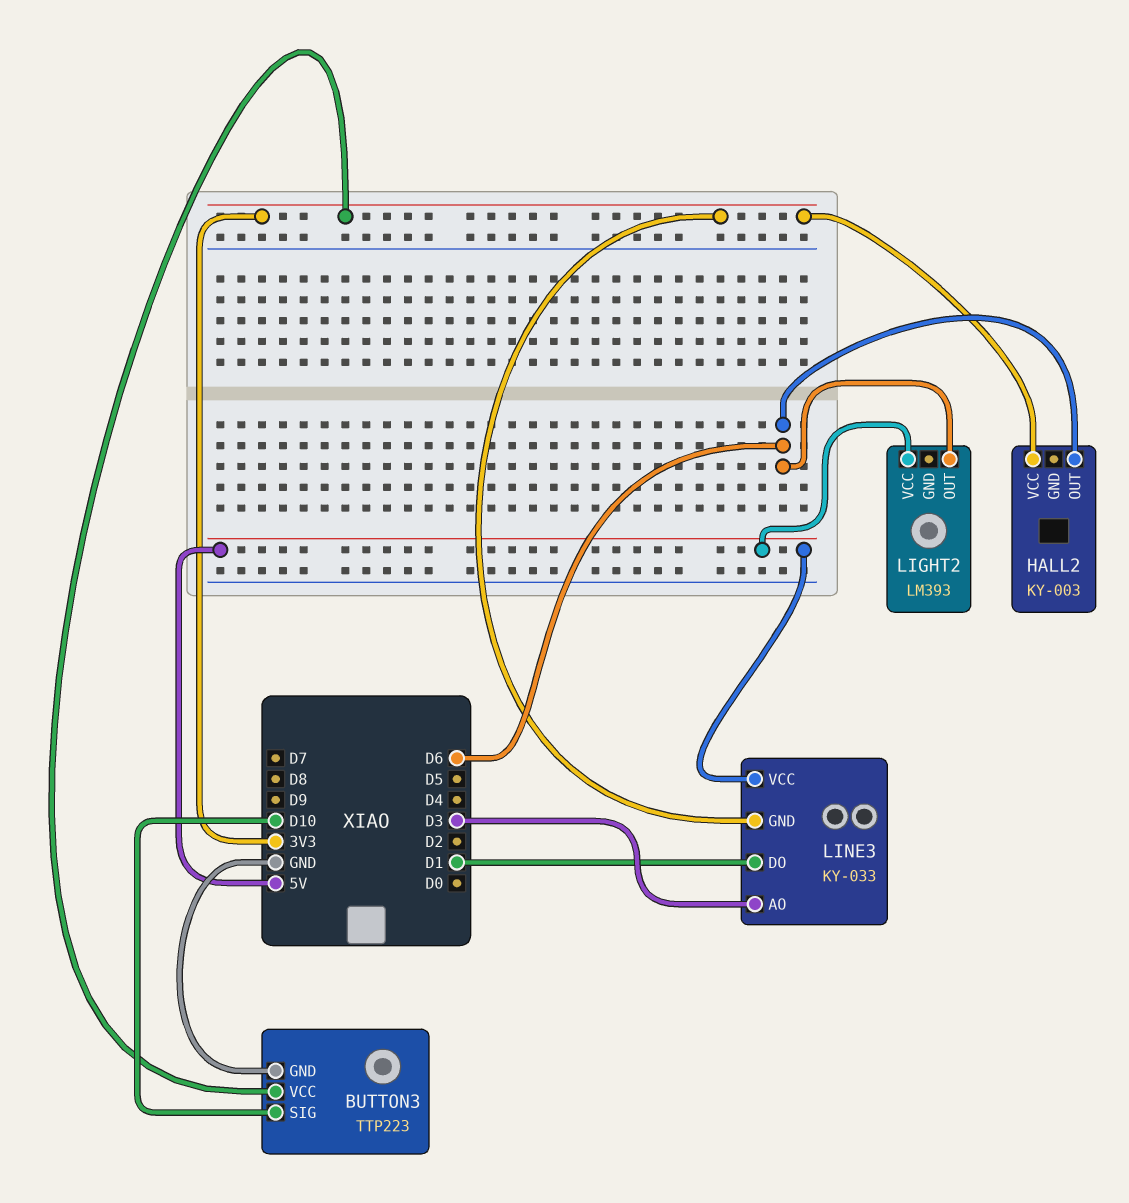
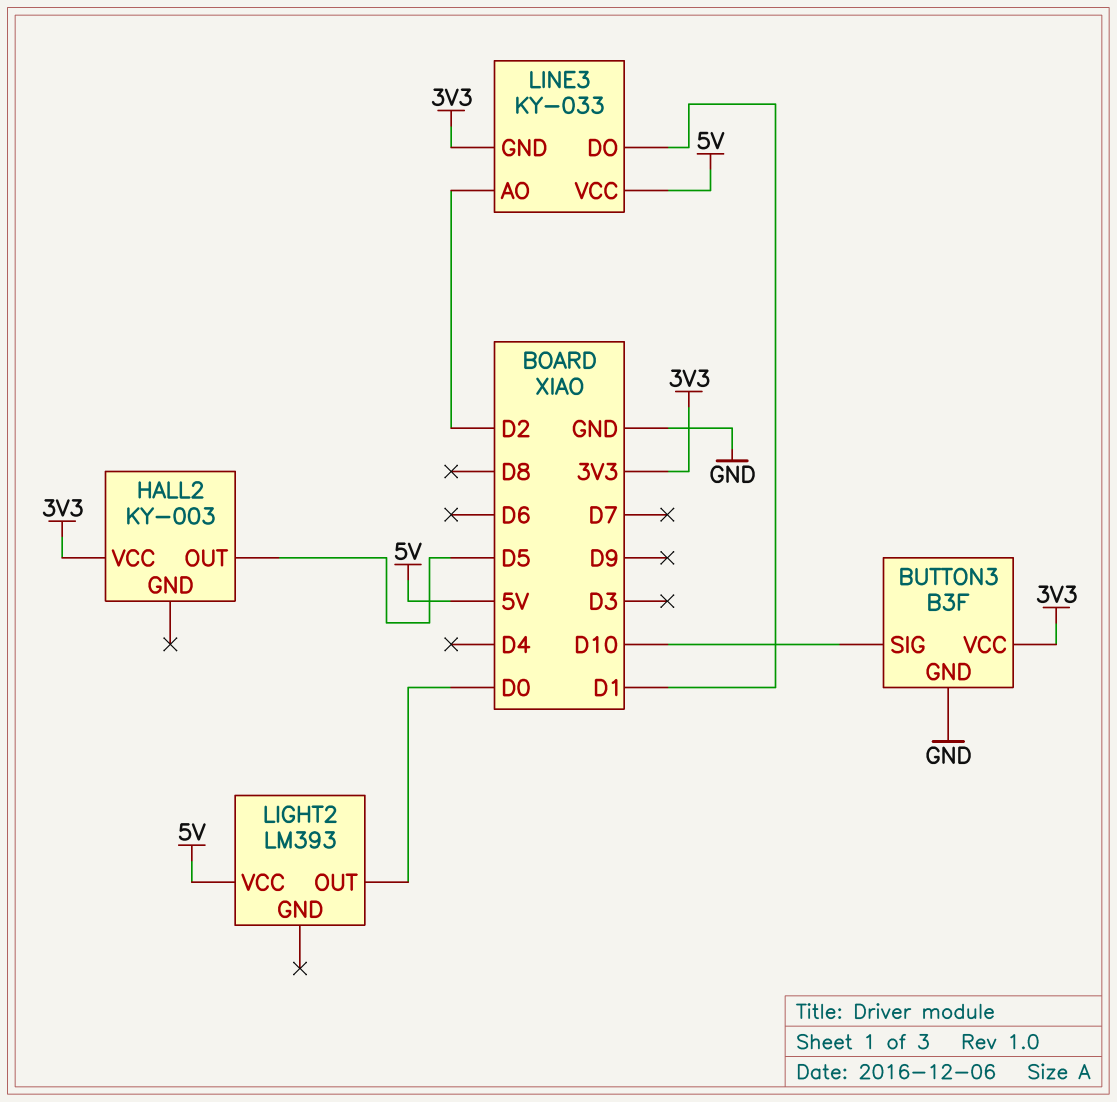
BUTTON3: TTP223 -> B3F
HALL2 pin OUT: D6 -> D5
LIGHT2 pin OUT: D6 -> D0
LINE3 pin AO: D3 -> D2

